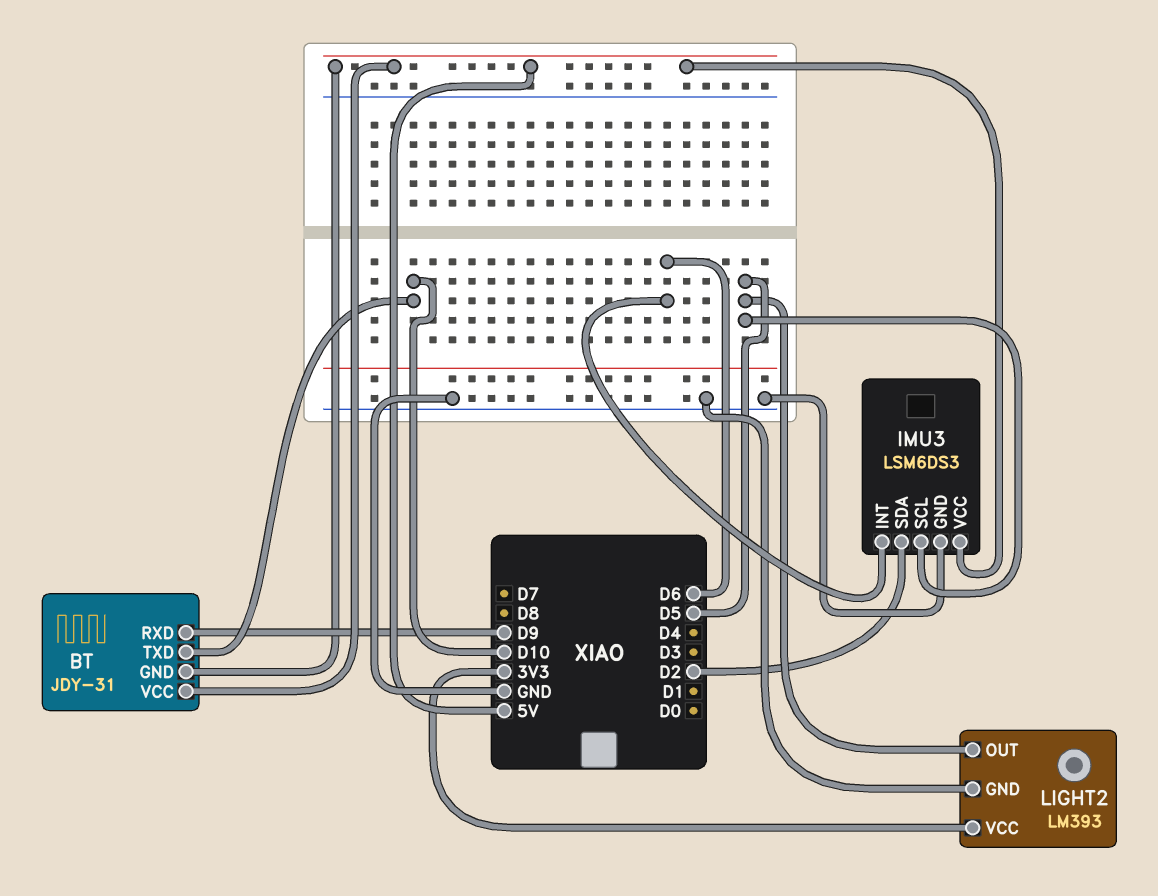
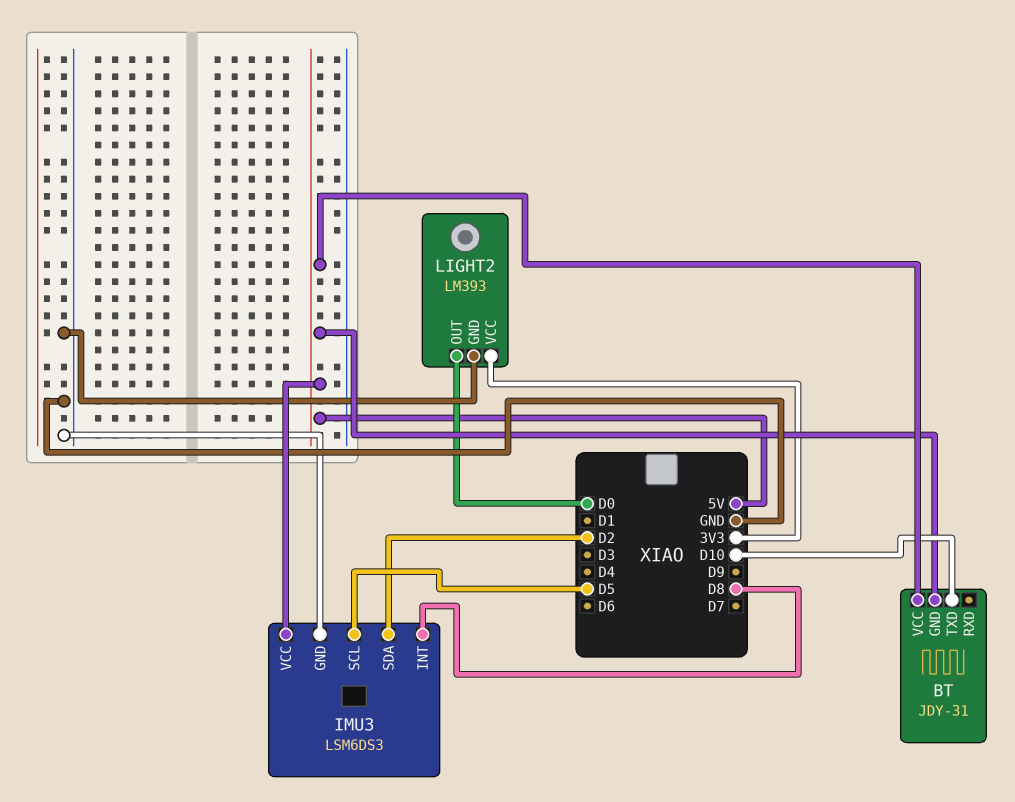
BT pin RXD: D9 -> none
IMU3 pin INT: D6 -> D8
LIGHT2 pin OUT: D5 -> D0

